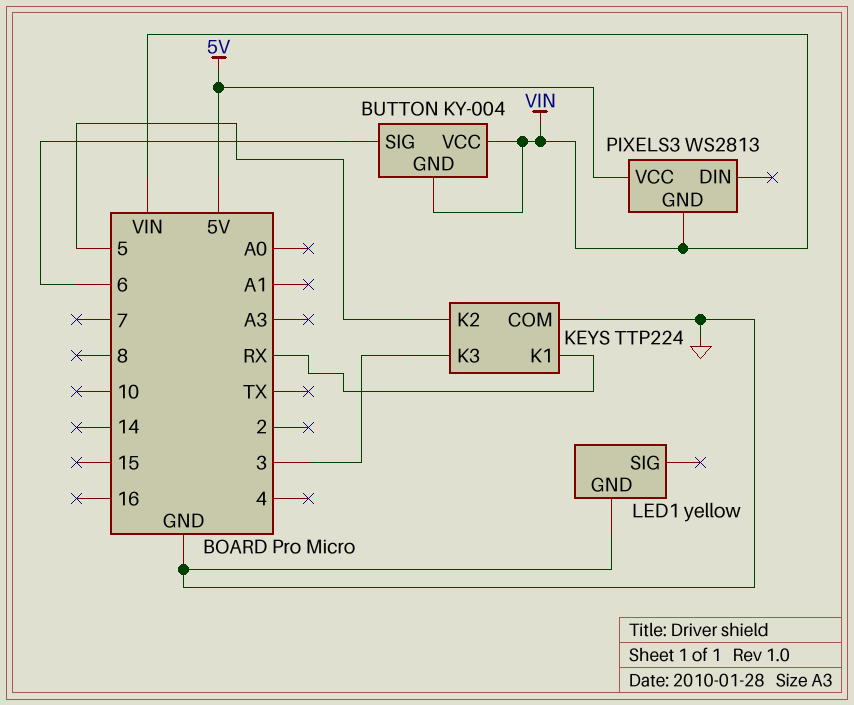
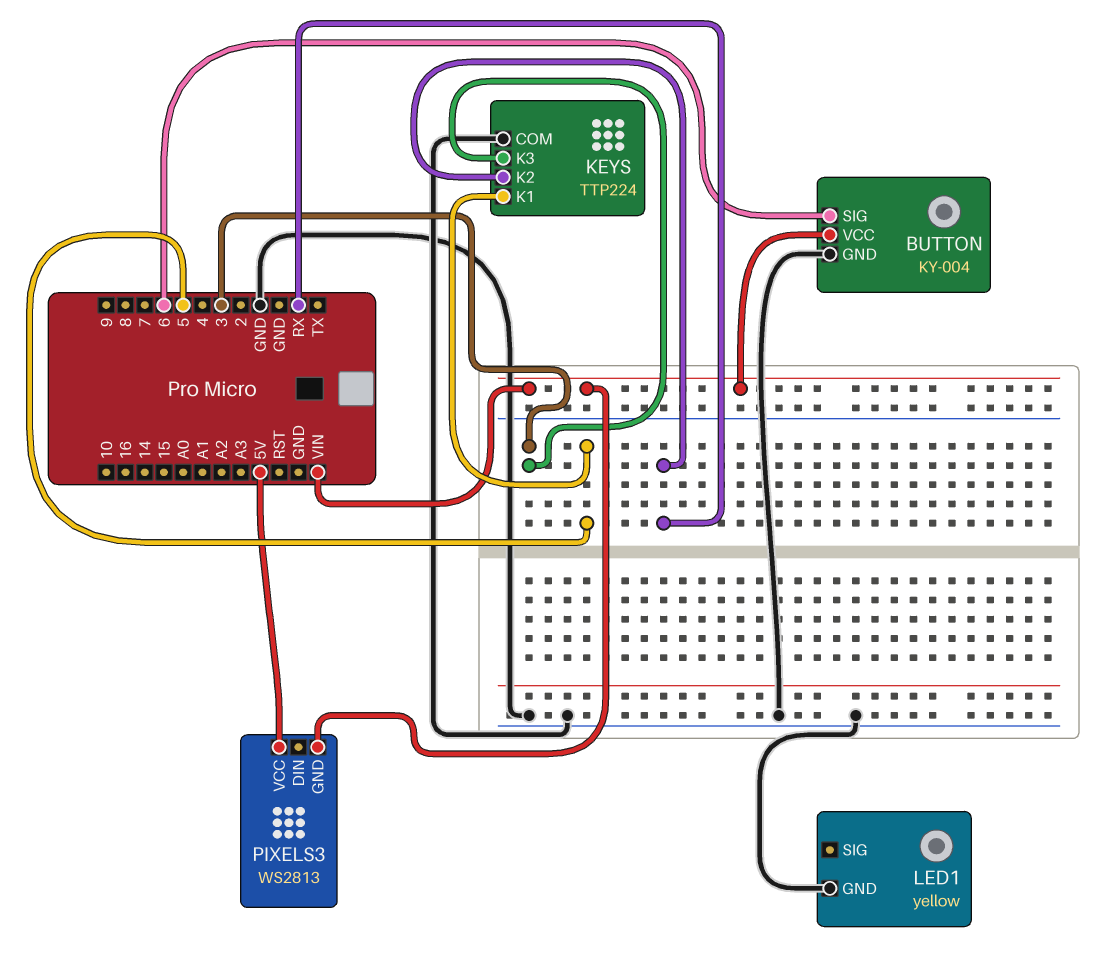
BUTTON pin GND: VIN -> GND
KEYS pin K1: RX -> 5
KEYS pin K2: 5 -> RX

